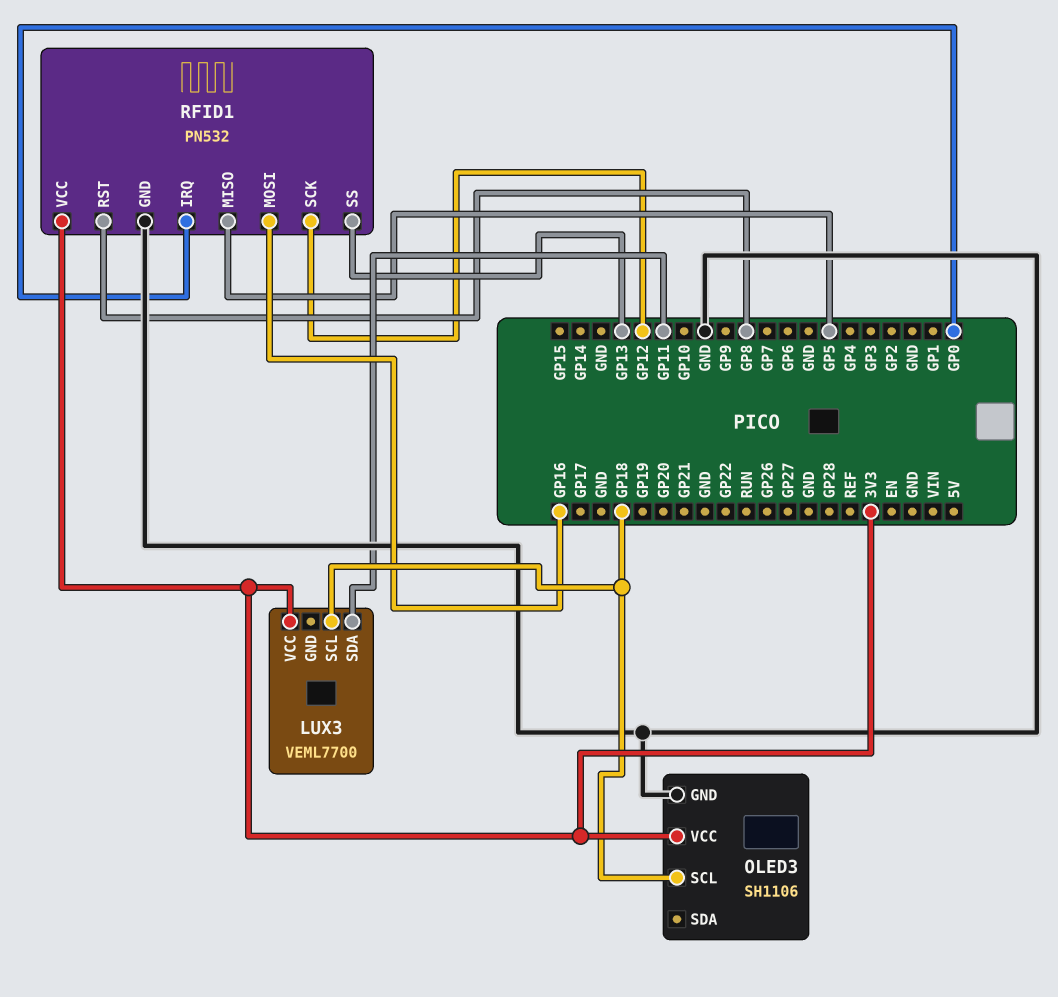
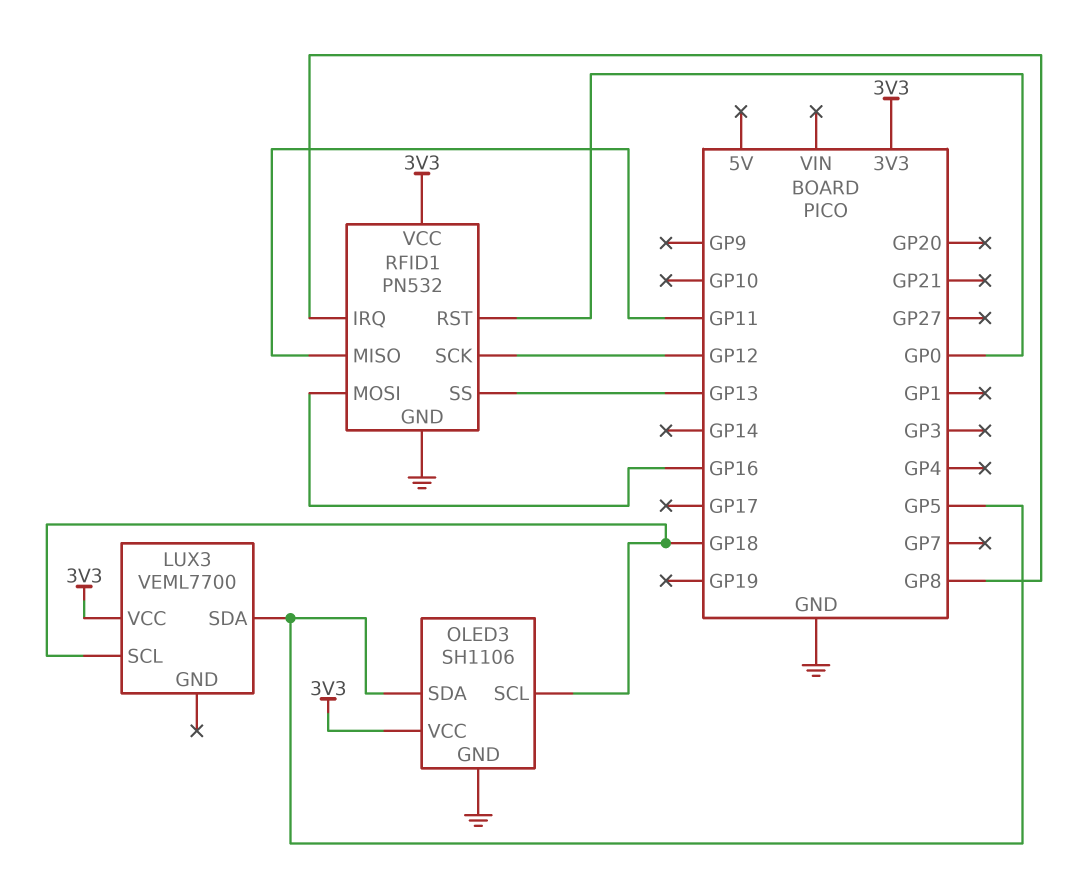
LUX3 pin SDA: GP11 -> GP5
OLED3 pin SDA: none -> GP5
RFID1 pin IRQ: GP0 -> GP8
RFID1 pin MISO: GP5 -> GP11
RFID1 pin RST: GP8 -> GP0

